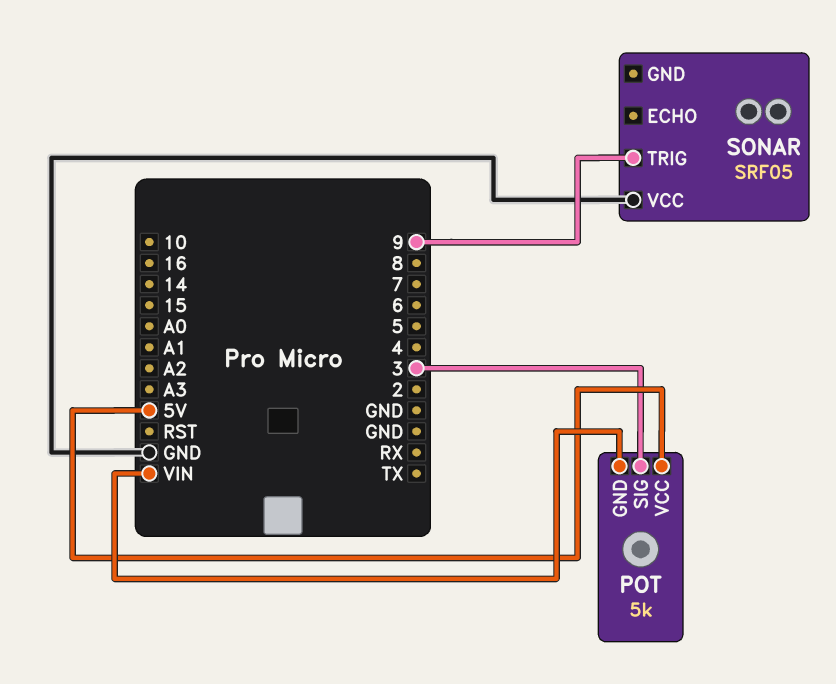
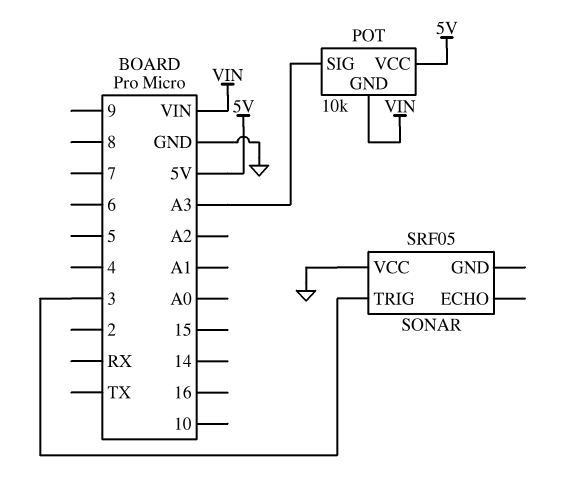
POT: 5k -> 10k
POT pin SIG: 3 -> A3
SONAR pin TRIG: 9 -> 3

